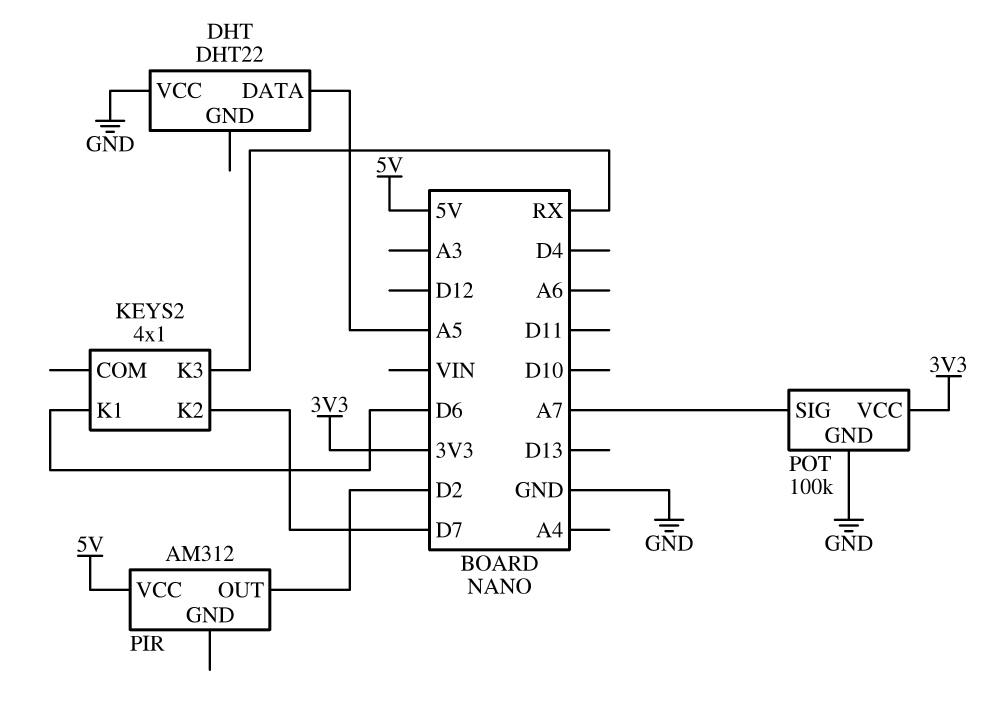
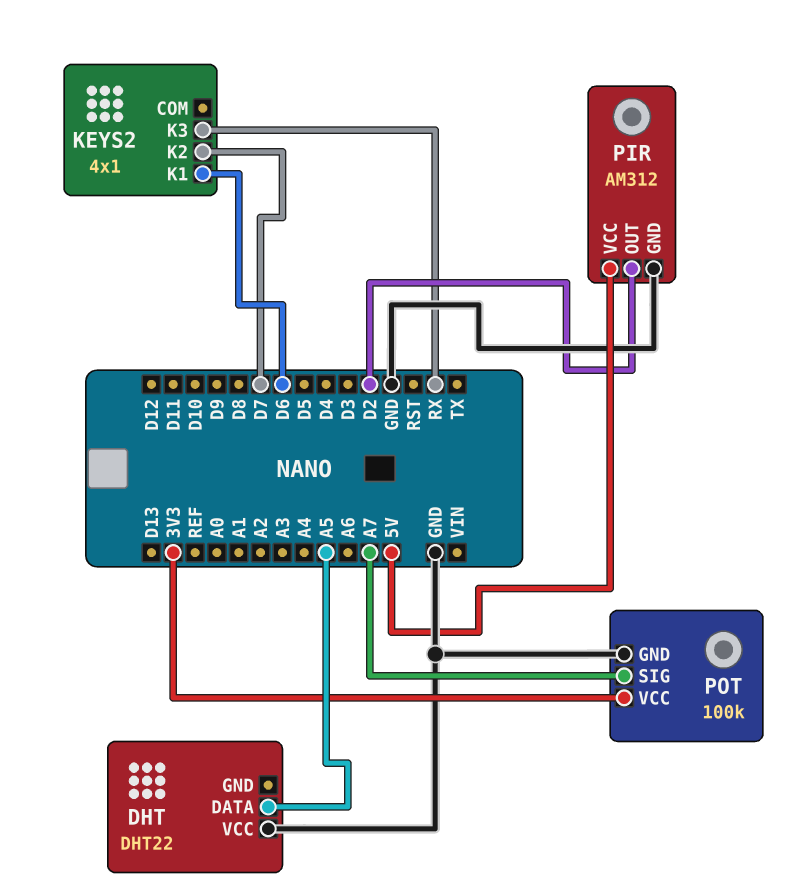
PIR pin GND: none -> GND

